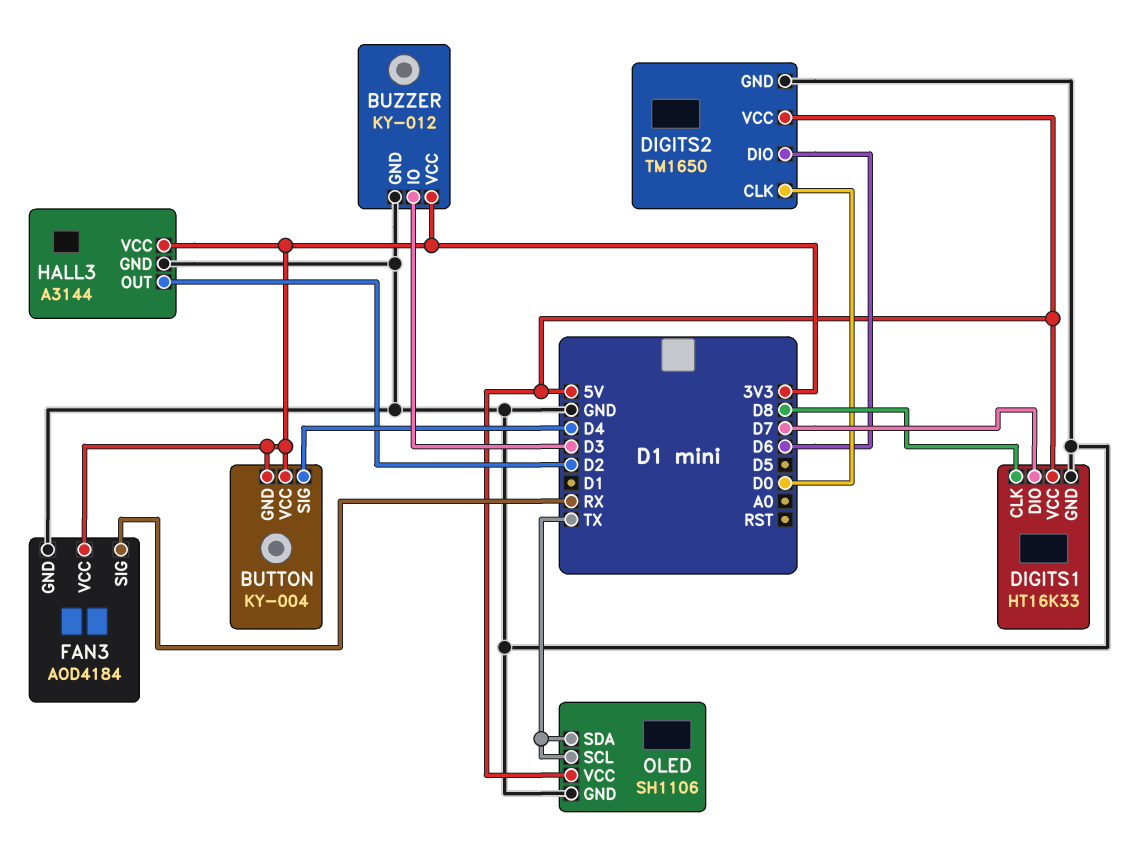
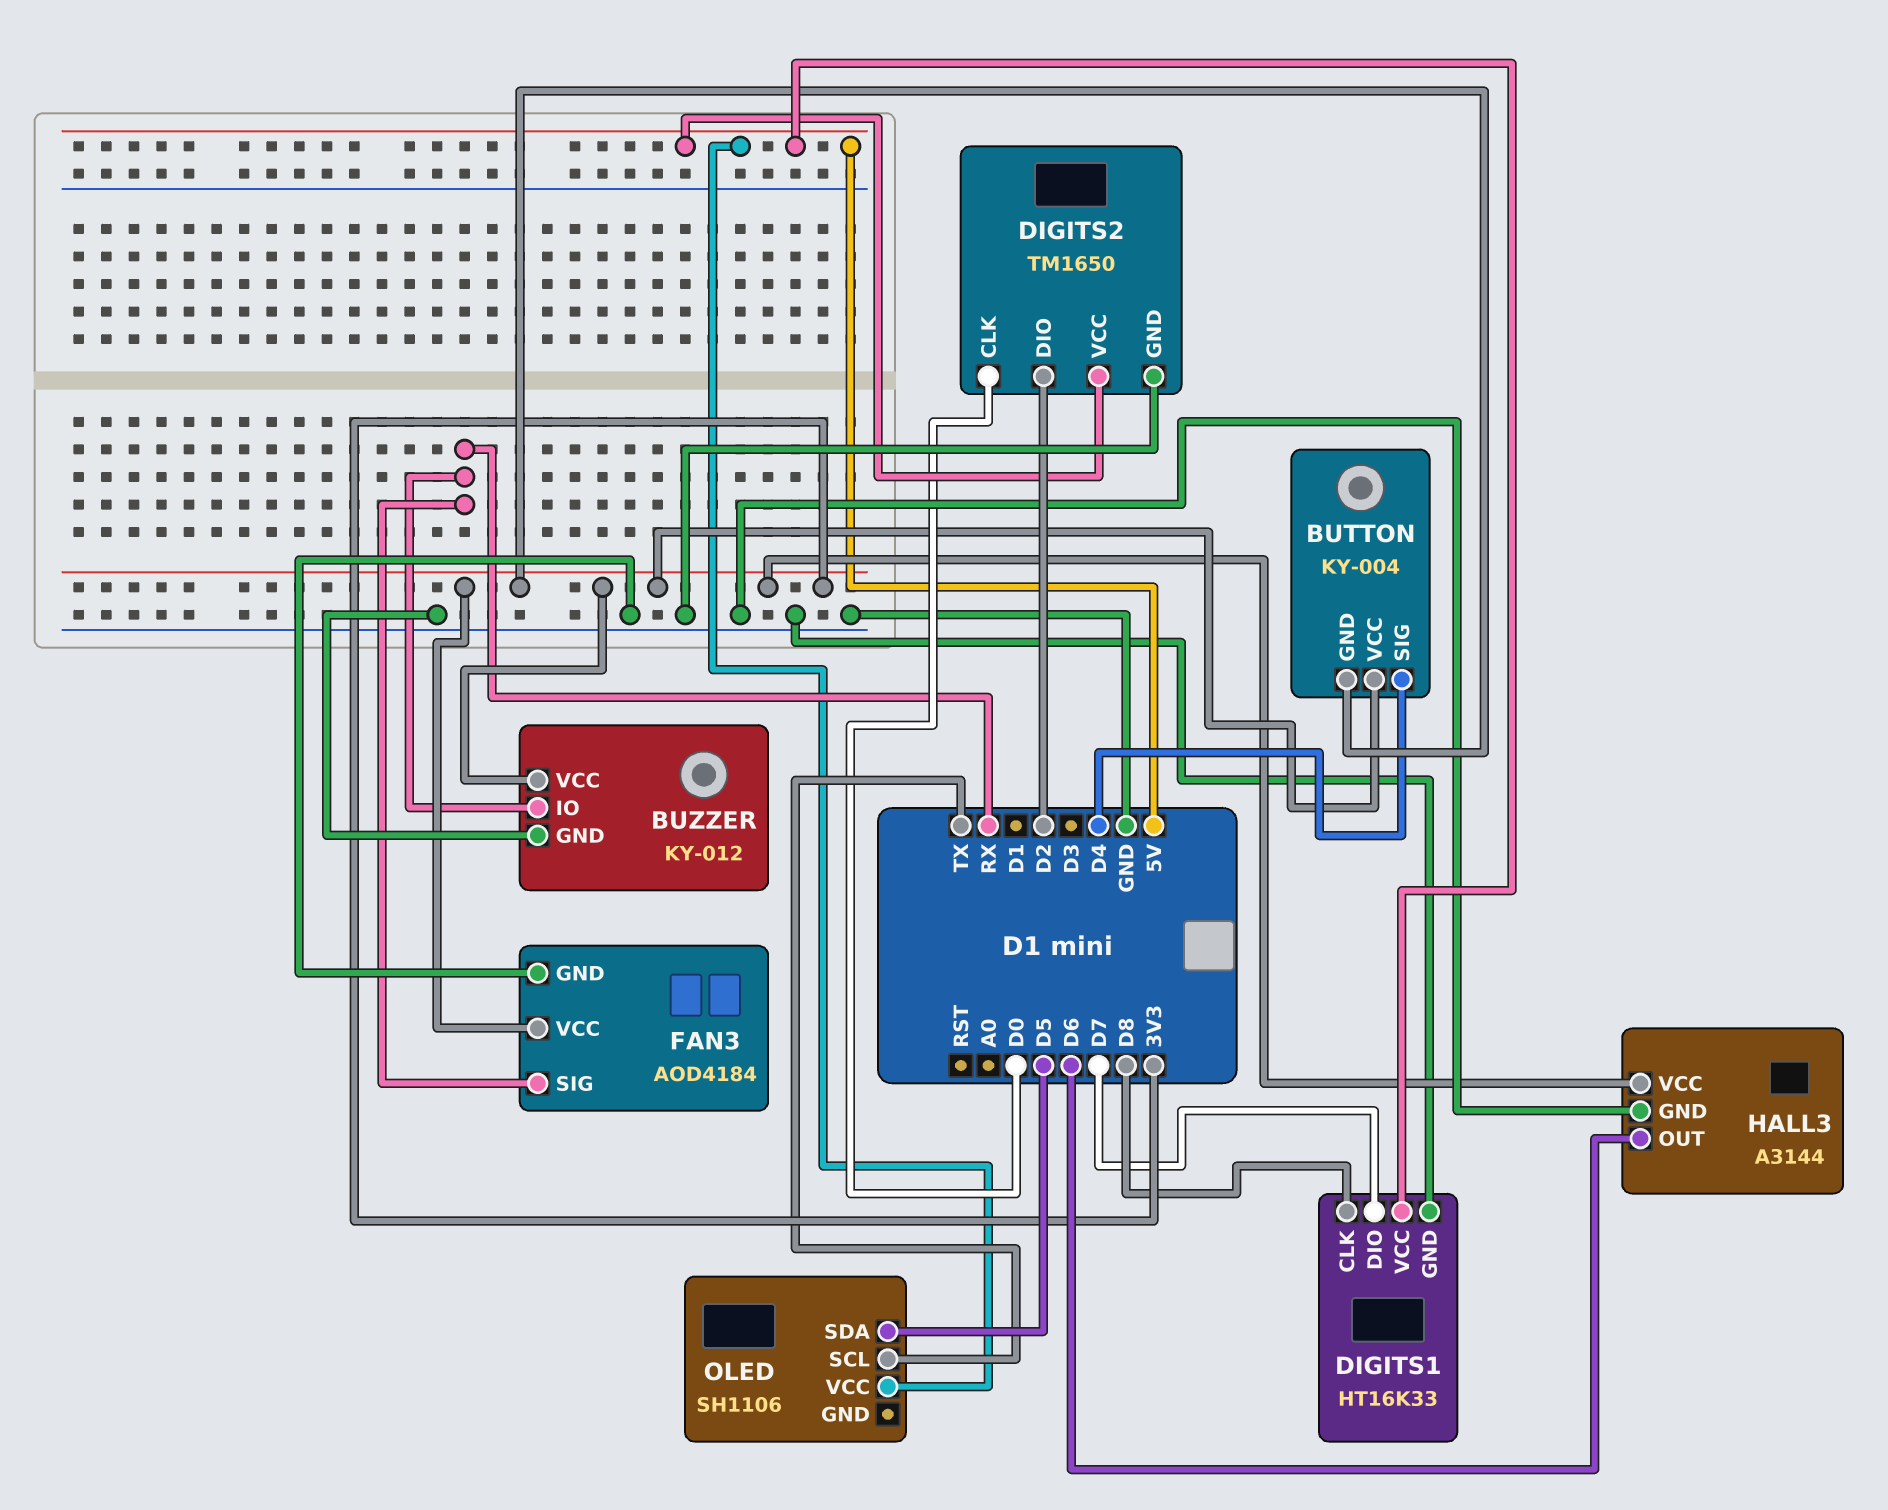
BUZZER pin IO: D3 -> RX
DIGITS2 pin DIO: D6 -> D2
HALL3 pin OUT: D2 -> D6
OLED pin GND: GND -> none
OLED pin SDA: TX -> D5

